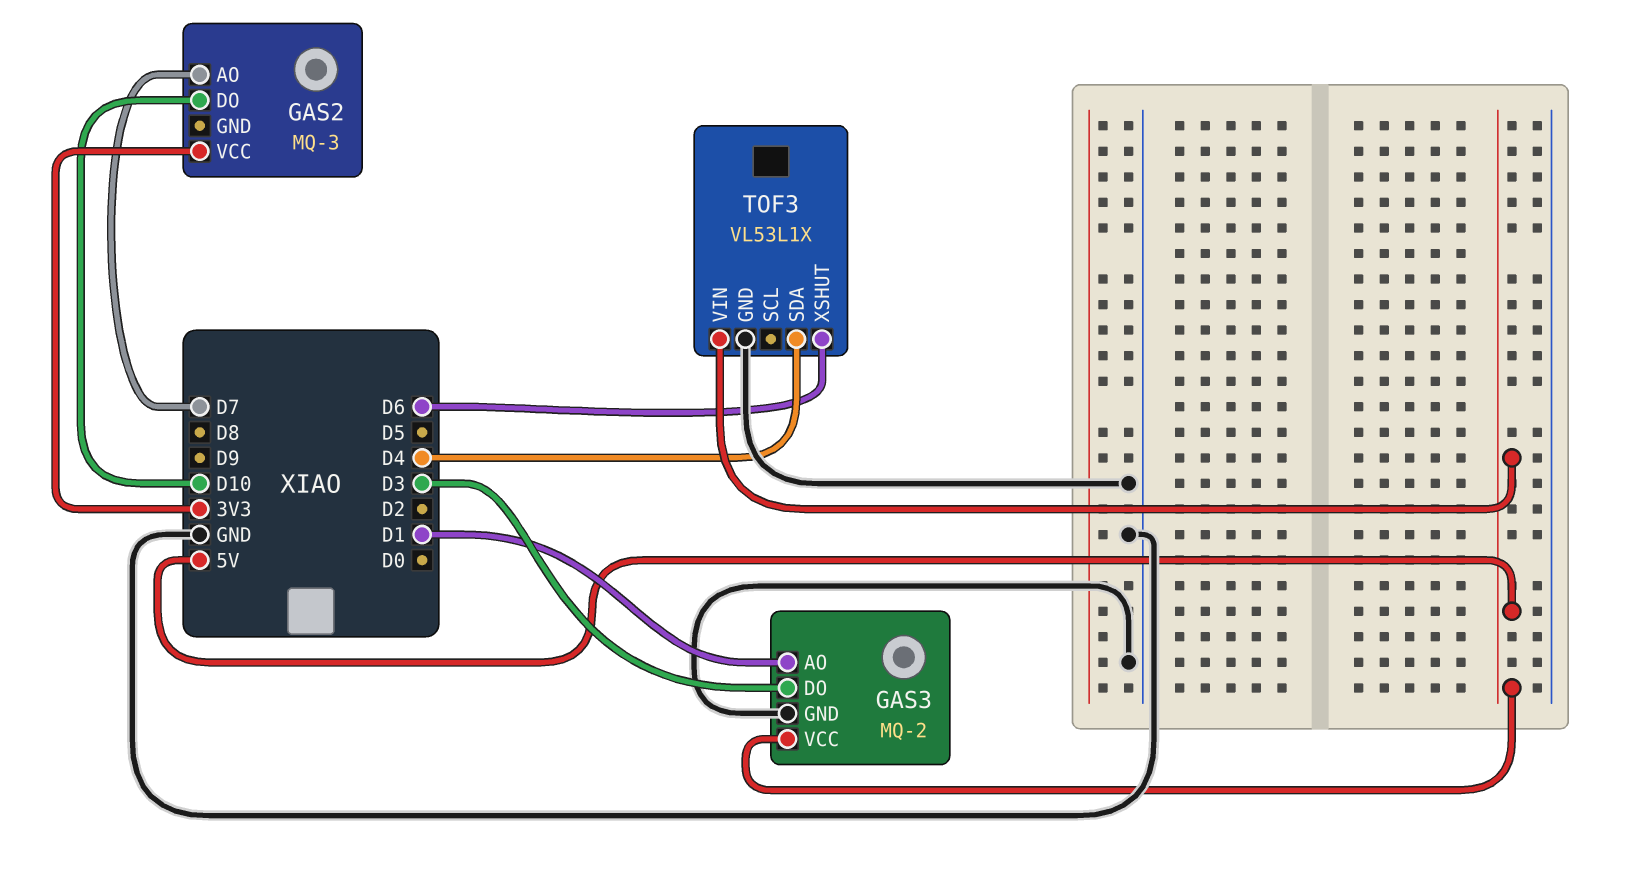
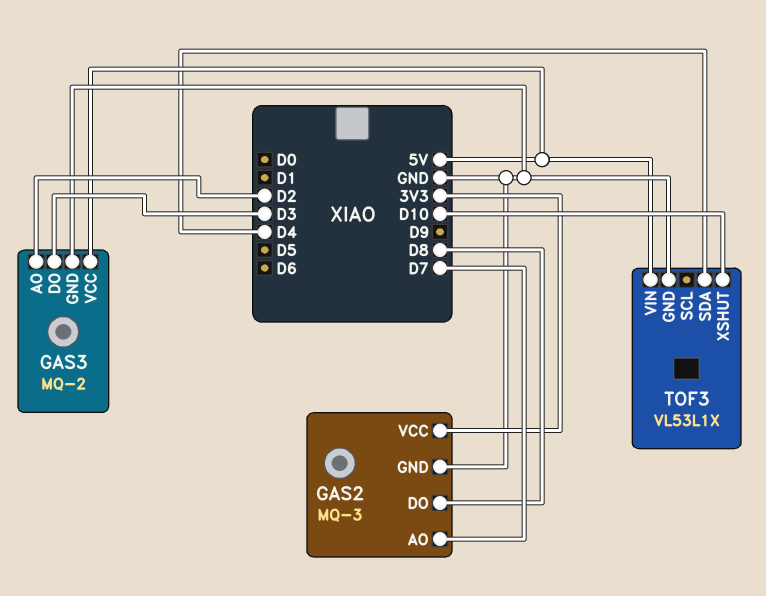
GAS2 pin DO: D10 -> D8
GAS2 pin GND: none -> GND
GAS3 pin AO: D1 -> D2
TOF3 pin XSHUT: D6 -> D10

